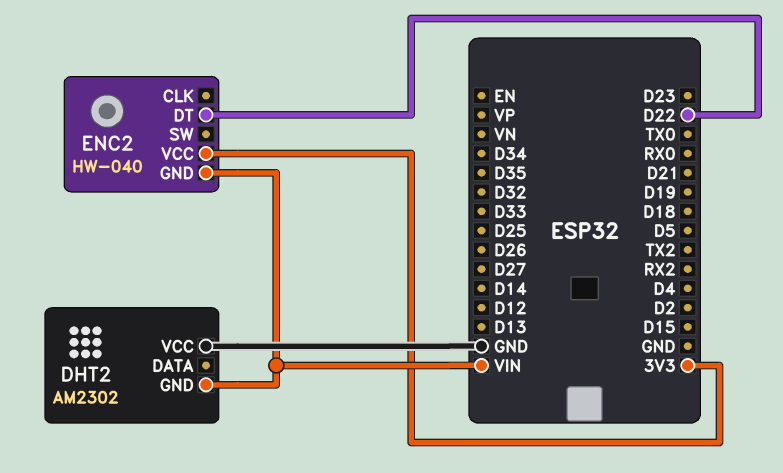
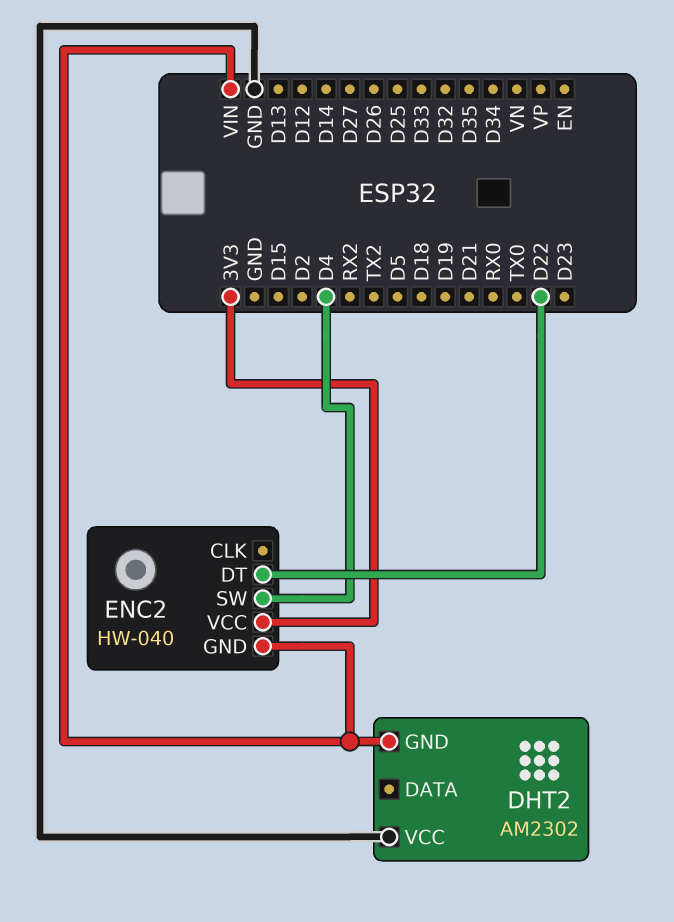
ENC2 pin SW: none -> D4

